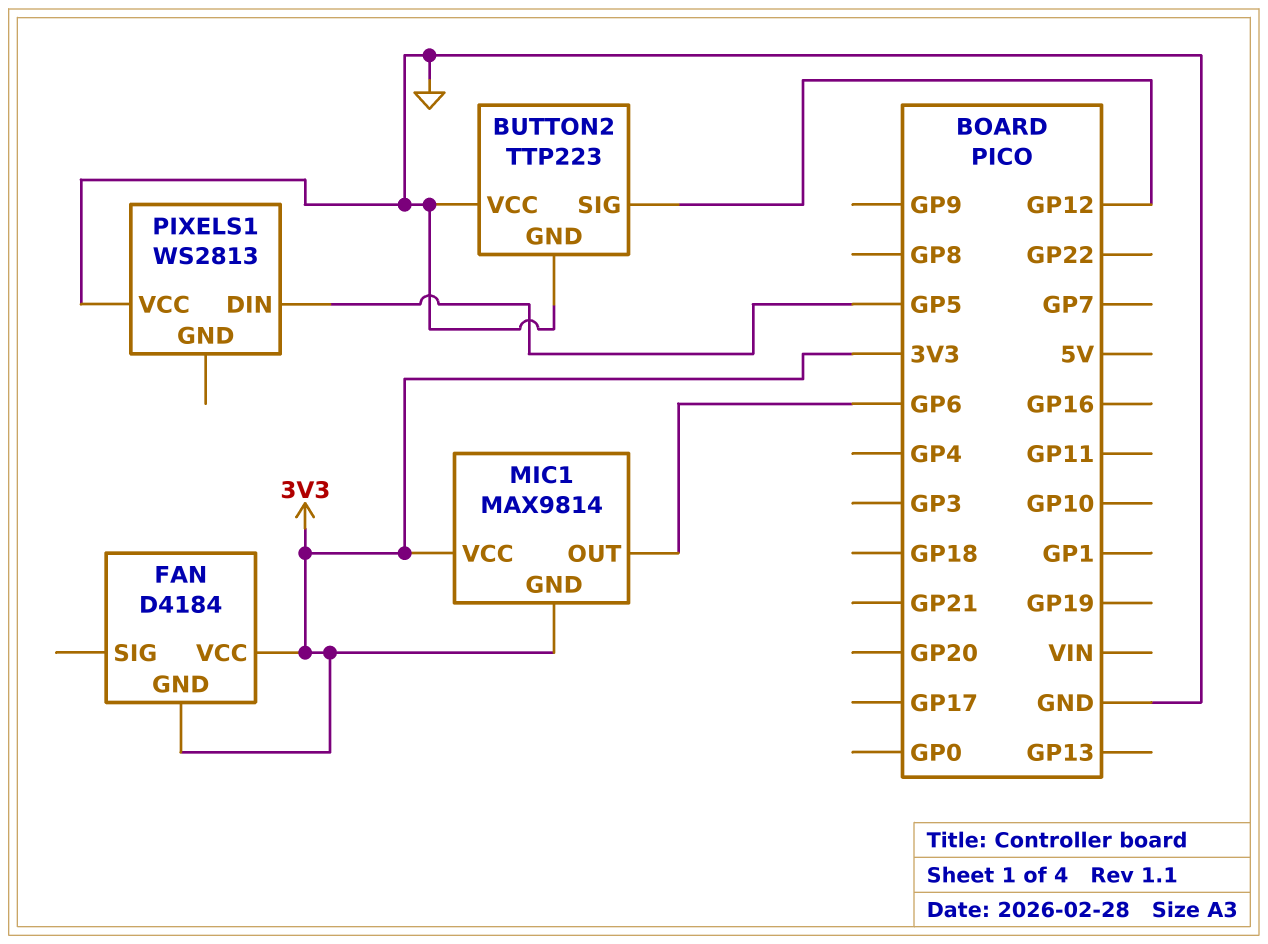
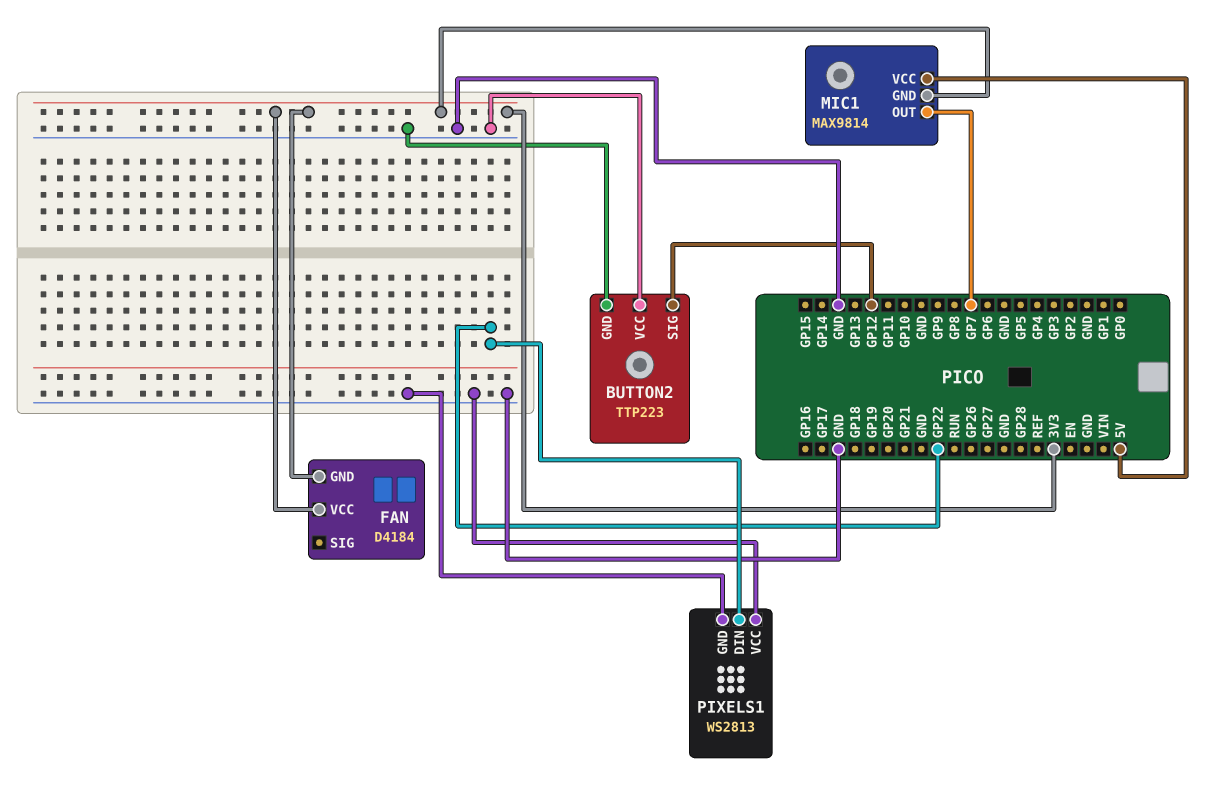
MIC1 pin OUT: GP6 -> GP7
MIC1 pin VCC: 3V3 -> 5V
PIXELS1 pin DIN: GP5 -> GP22
PIXELS1 pin GND: none -> GND

